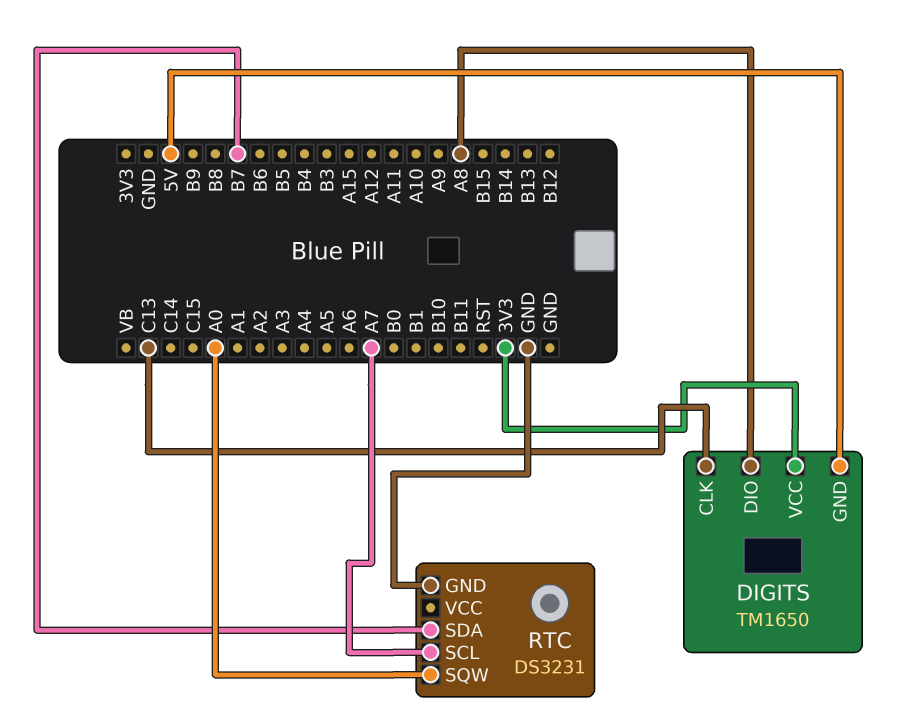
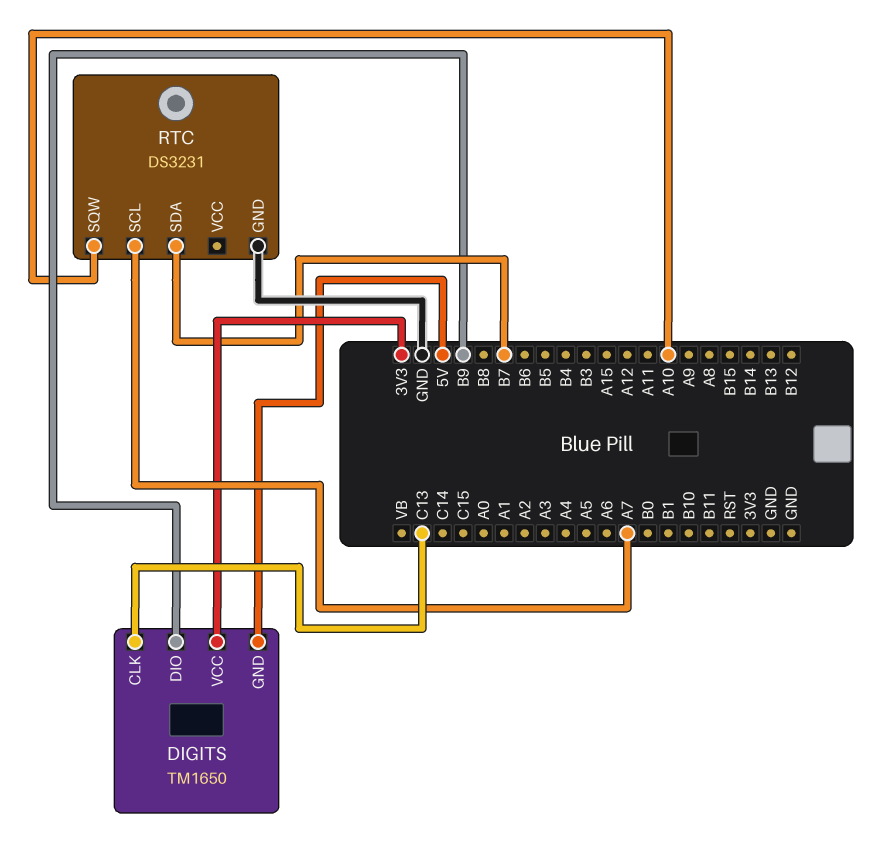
DIGITS pin DIO: A8 -> B9
RTC pin SQW: A0 -> A10

